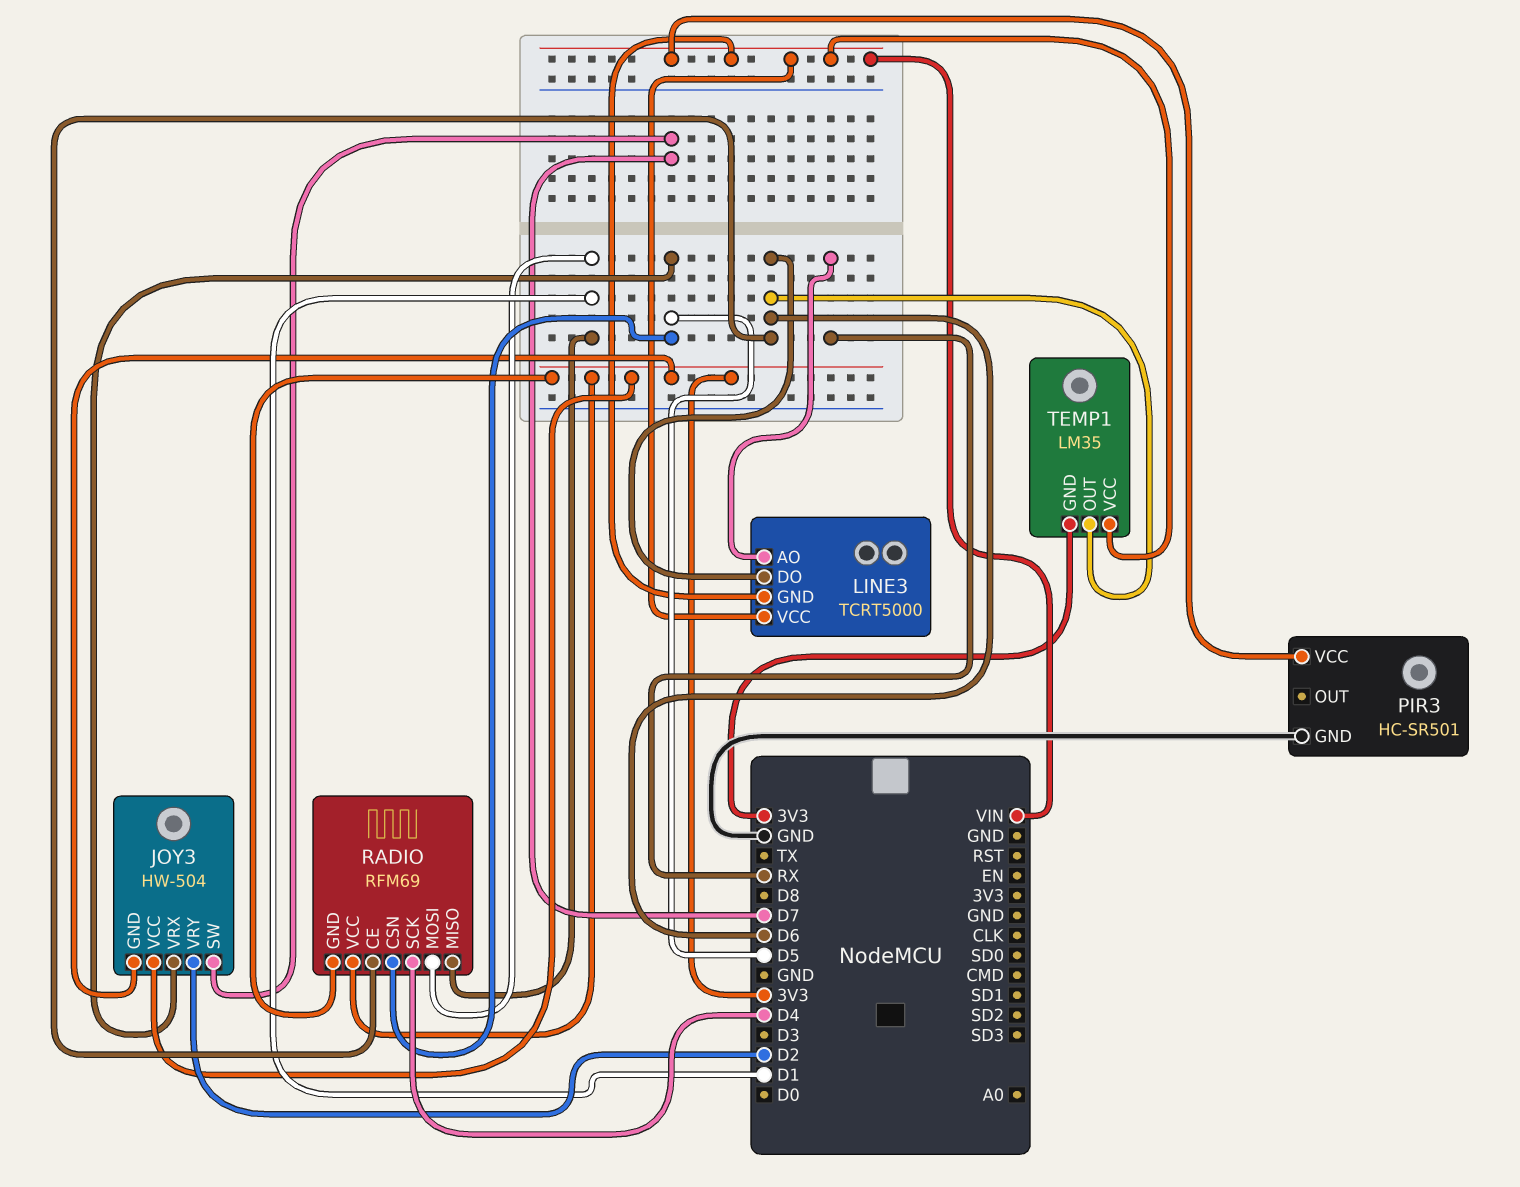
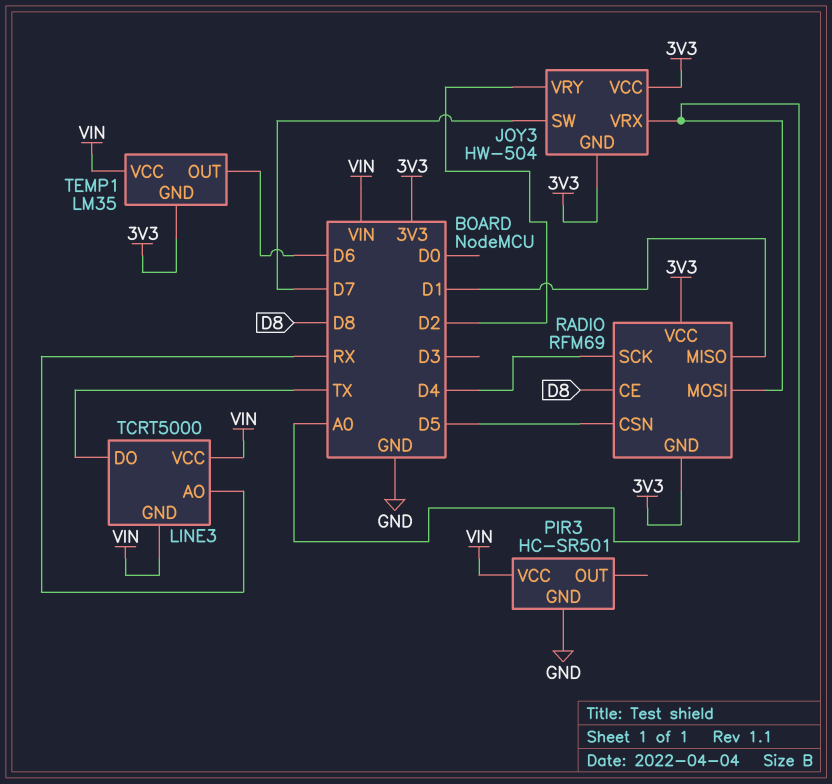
JOY3 pin VRX: D5 -> A0
LINE3 pin DO: D6 -> TX
RADIO pin CE: D6 -> D8
RADIO pin MOSI: D1 -> A0

